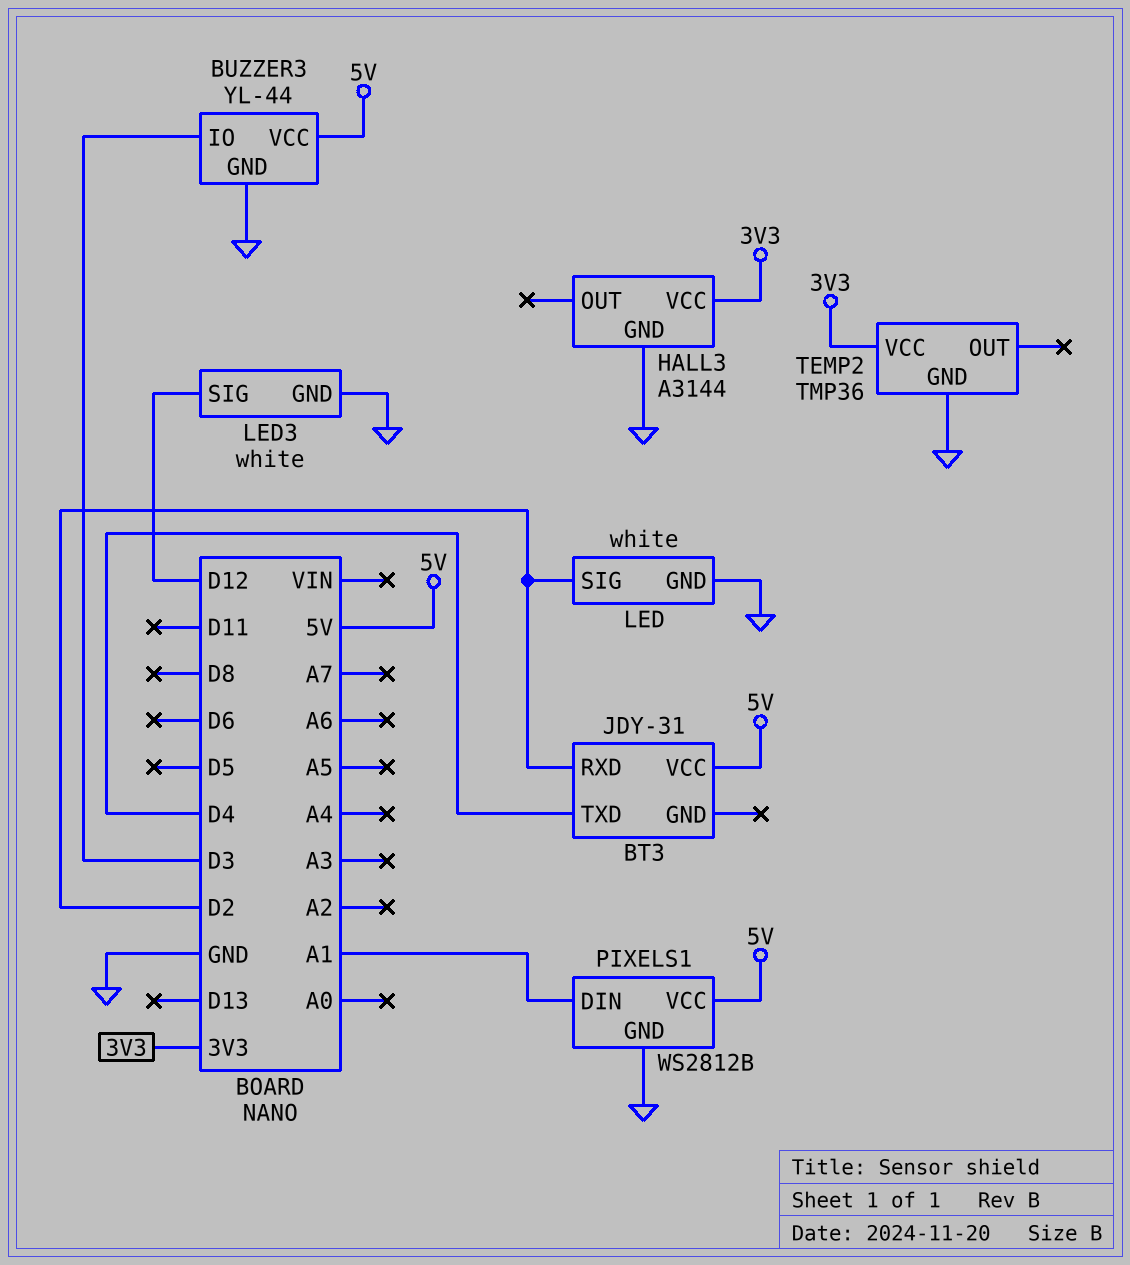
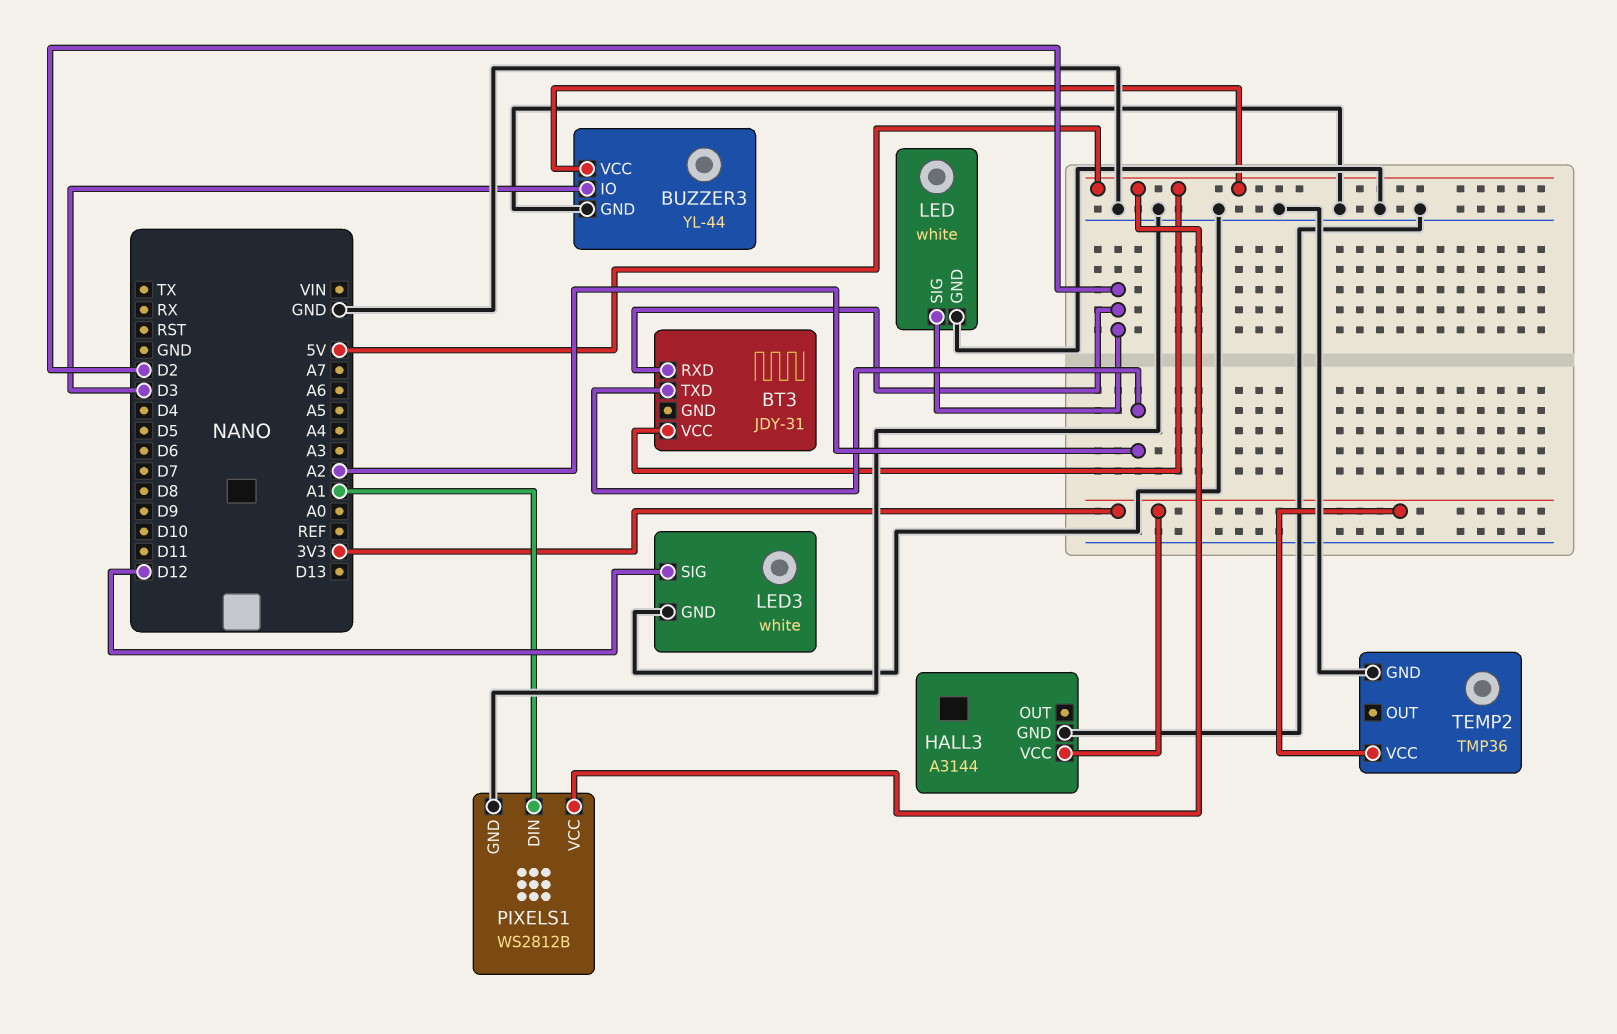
BT3 pin TXD: D4 -> A2

